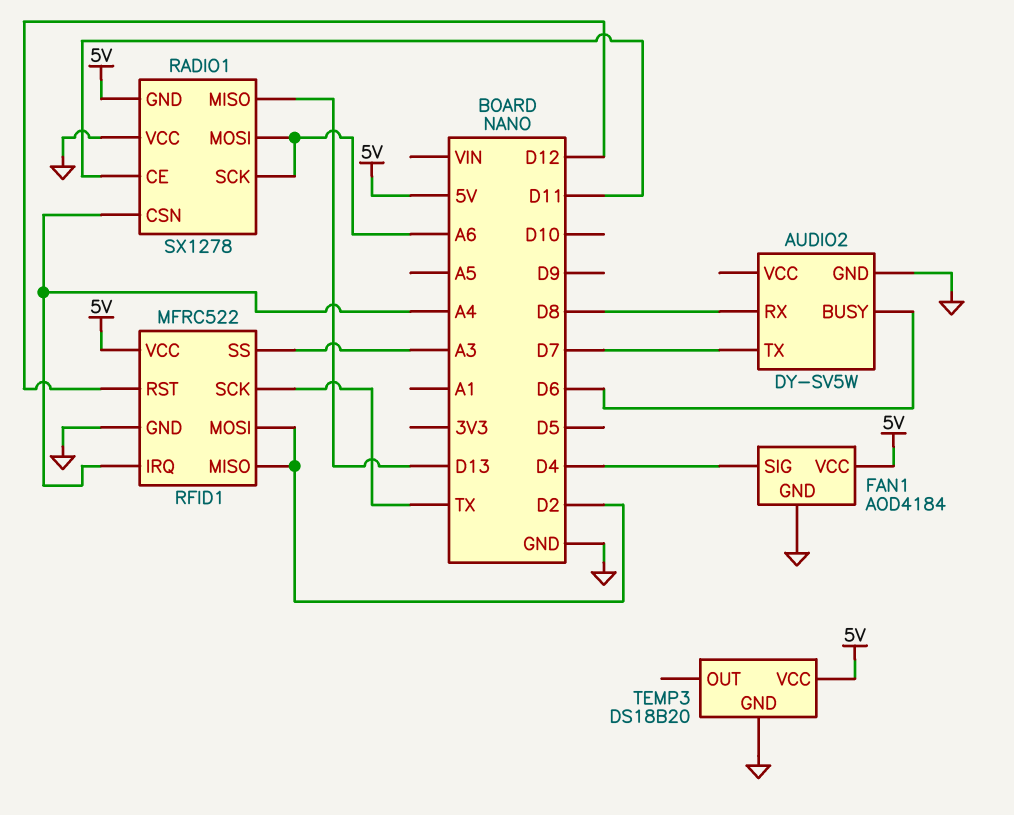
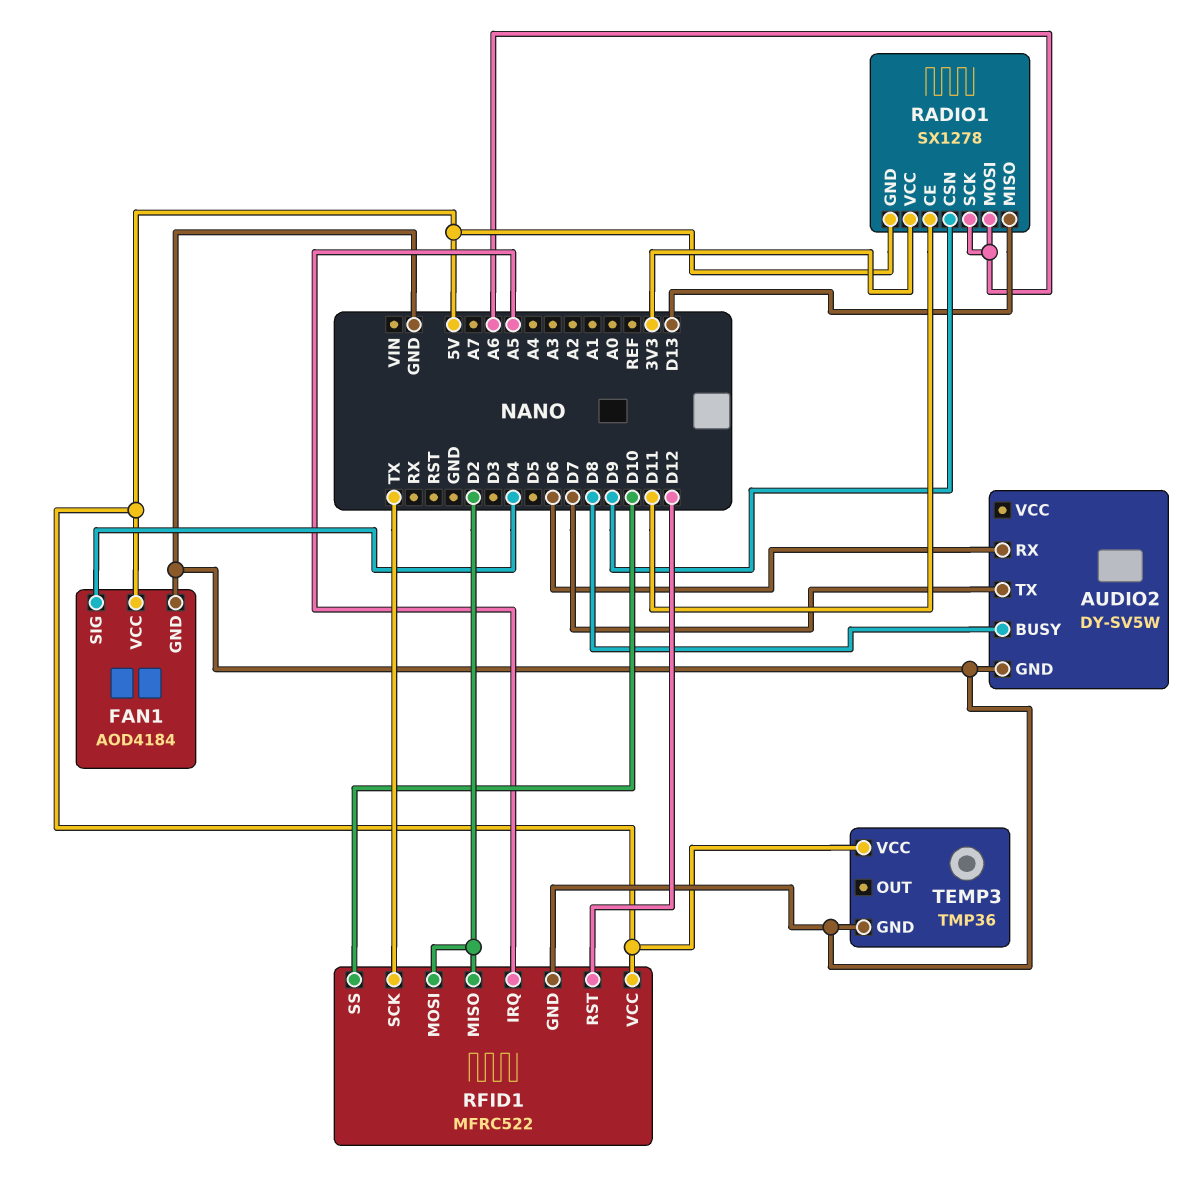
AUDIO2 pin BUSY: D6 -> D8
AUDIO2 pin RX: D8 -> D6
RADIO1 pin CSN: A4 -> D9
RADIO1 pin VCC: GND -> 3V3
RFID1 pin IRQ: A4 -> A5
RFID1 pin SS: A3 -> D10
TEMP3: DS18B20 -> TMP36

